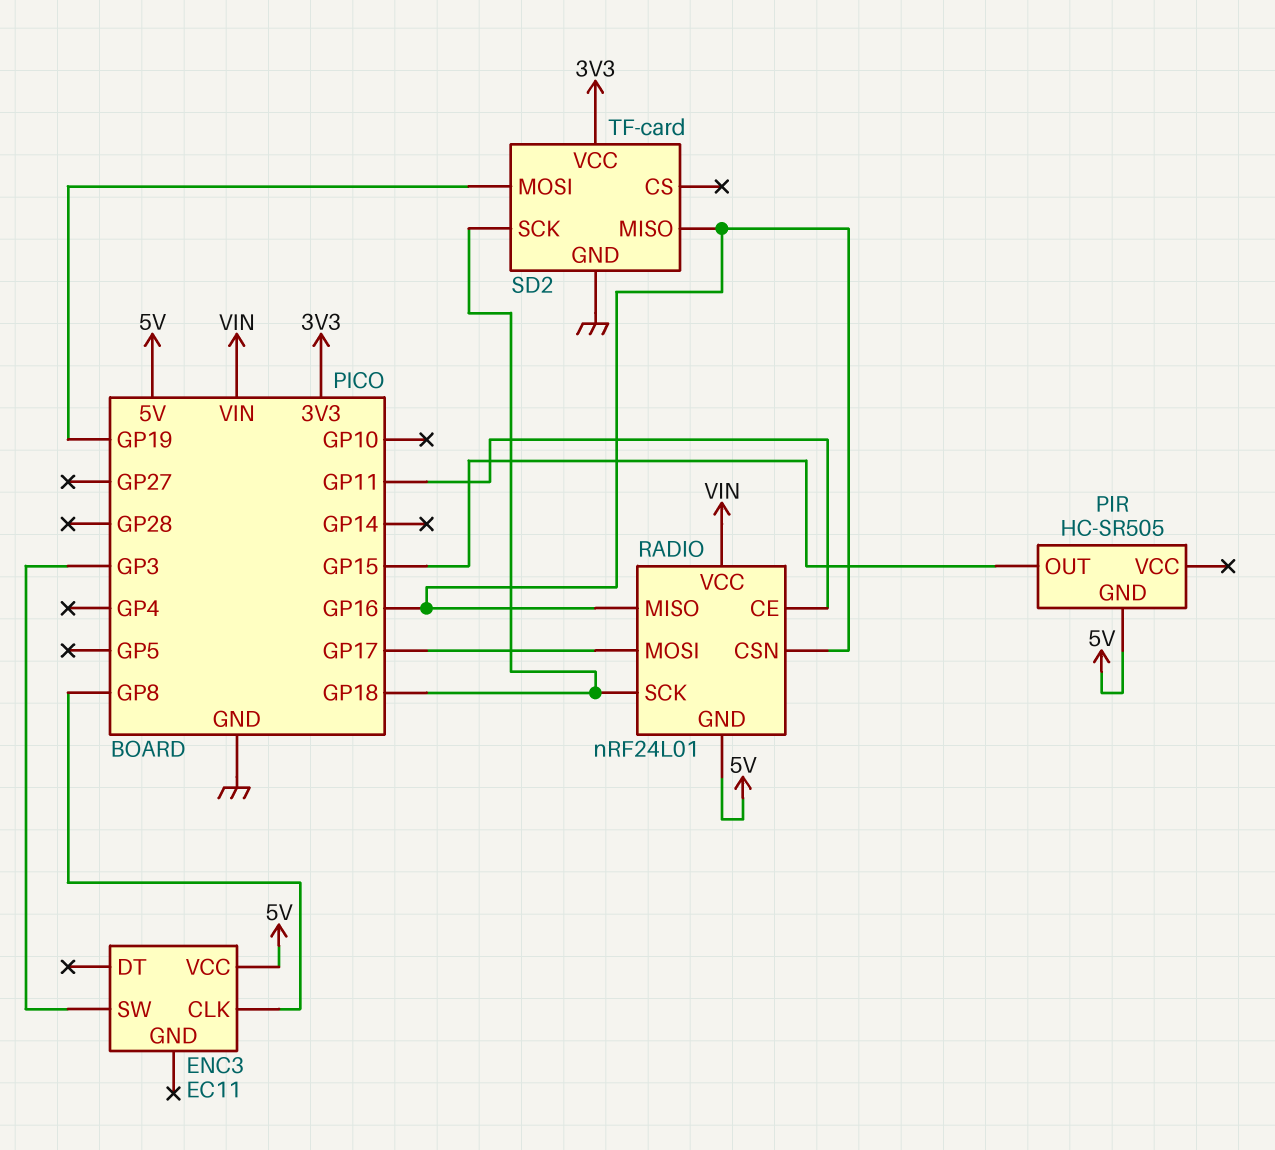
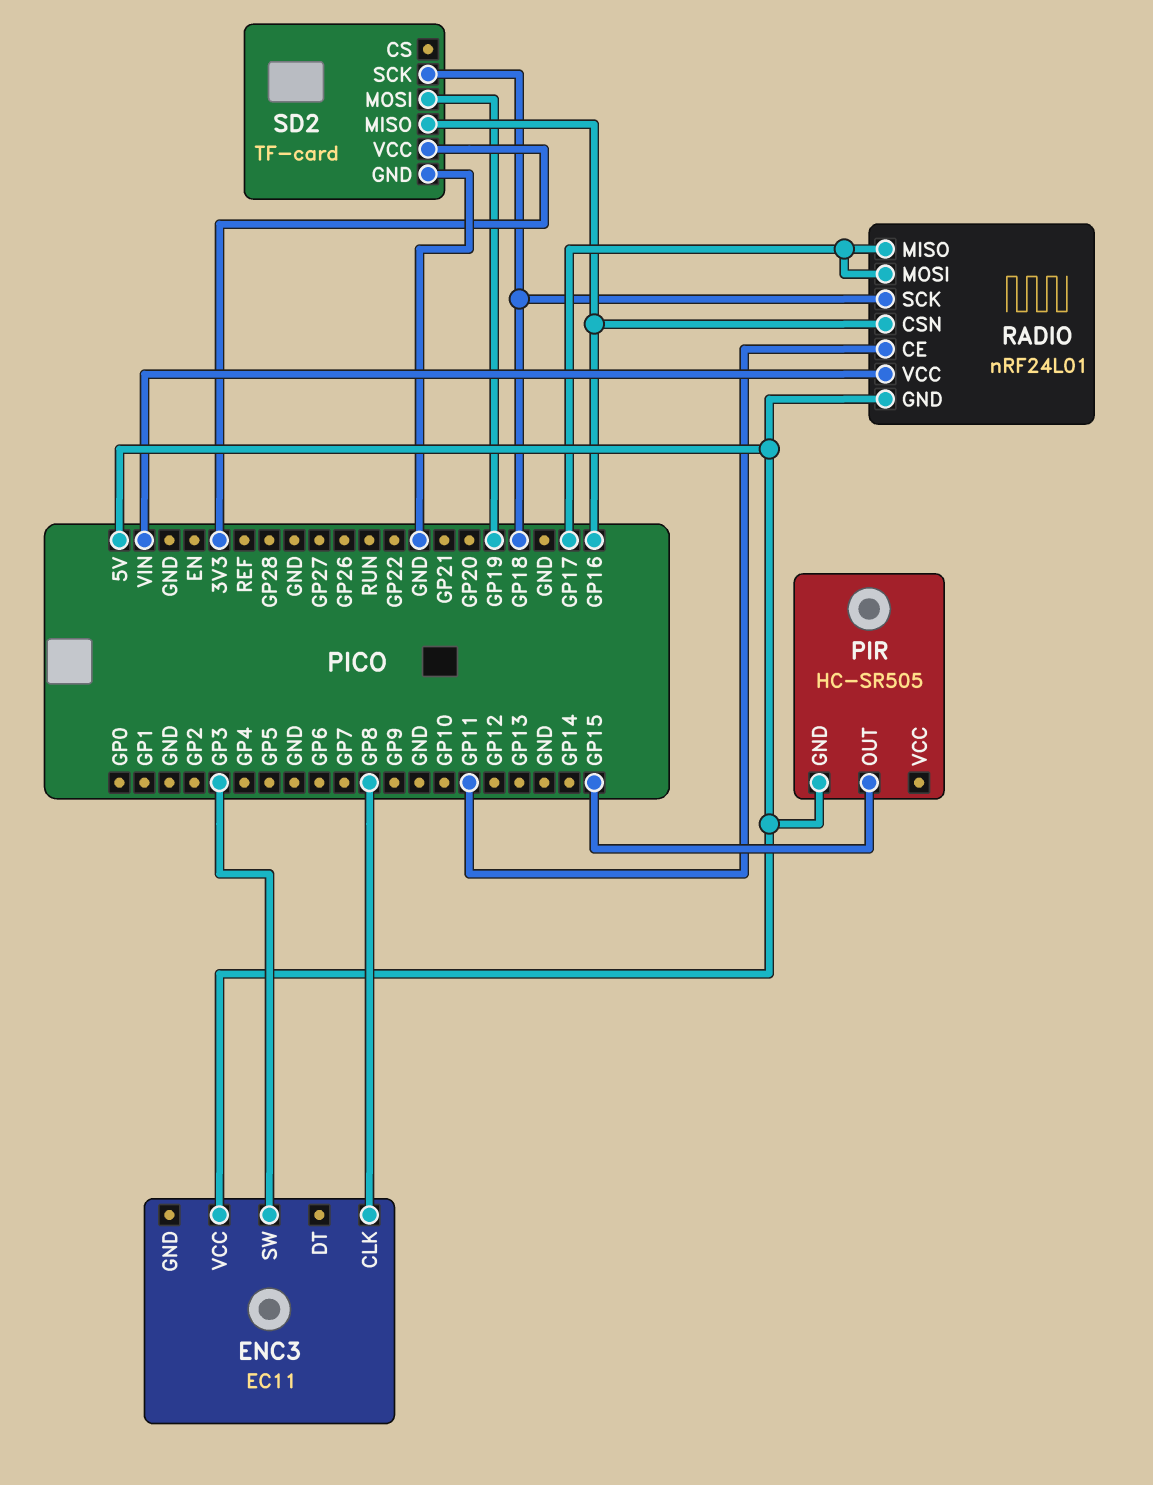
RADIO pin MISO: GP16 -> GP17

